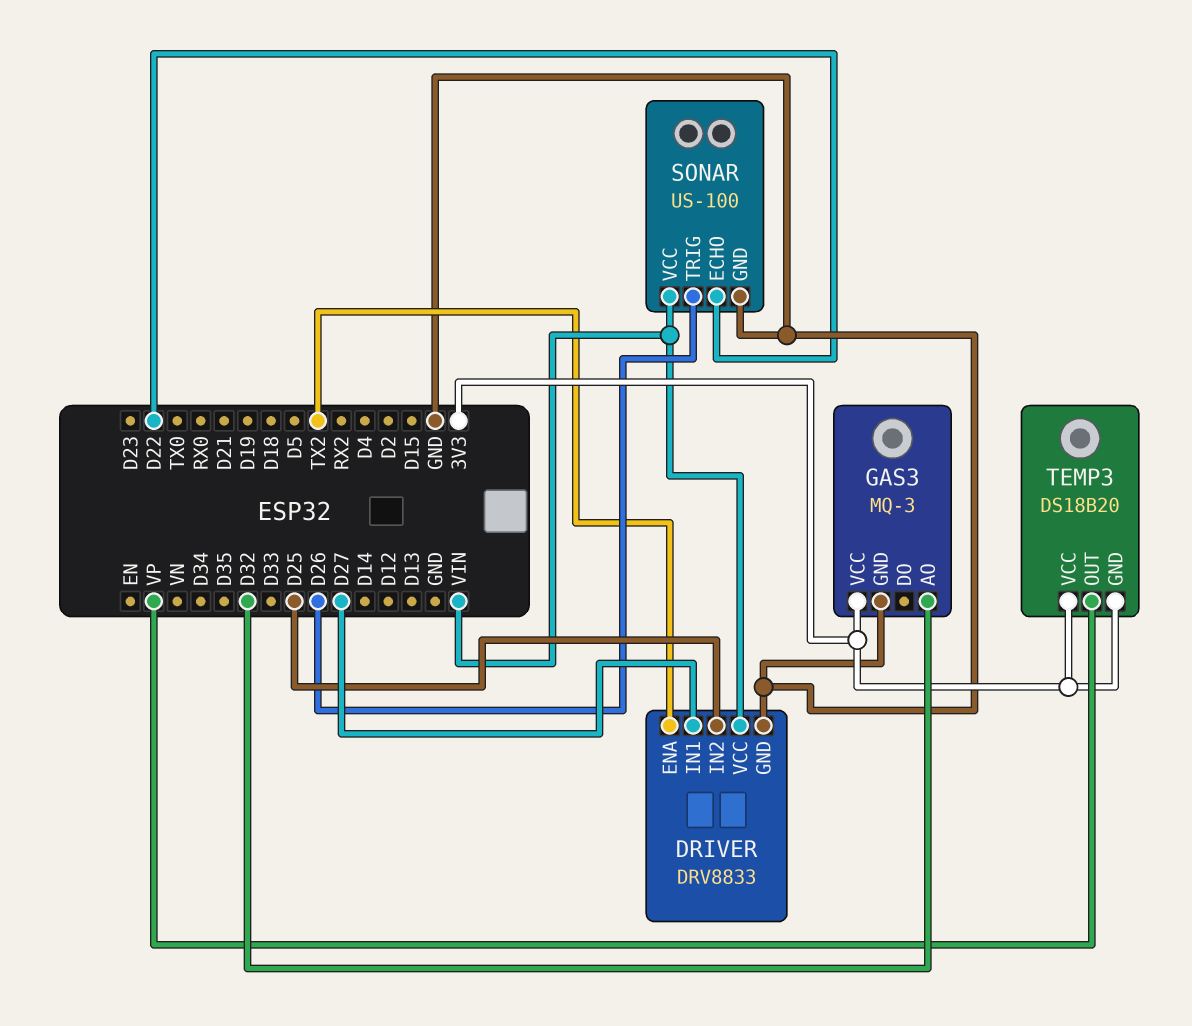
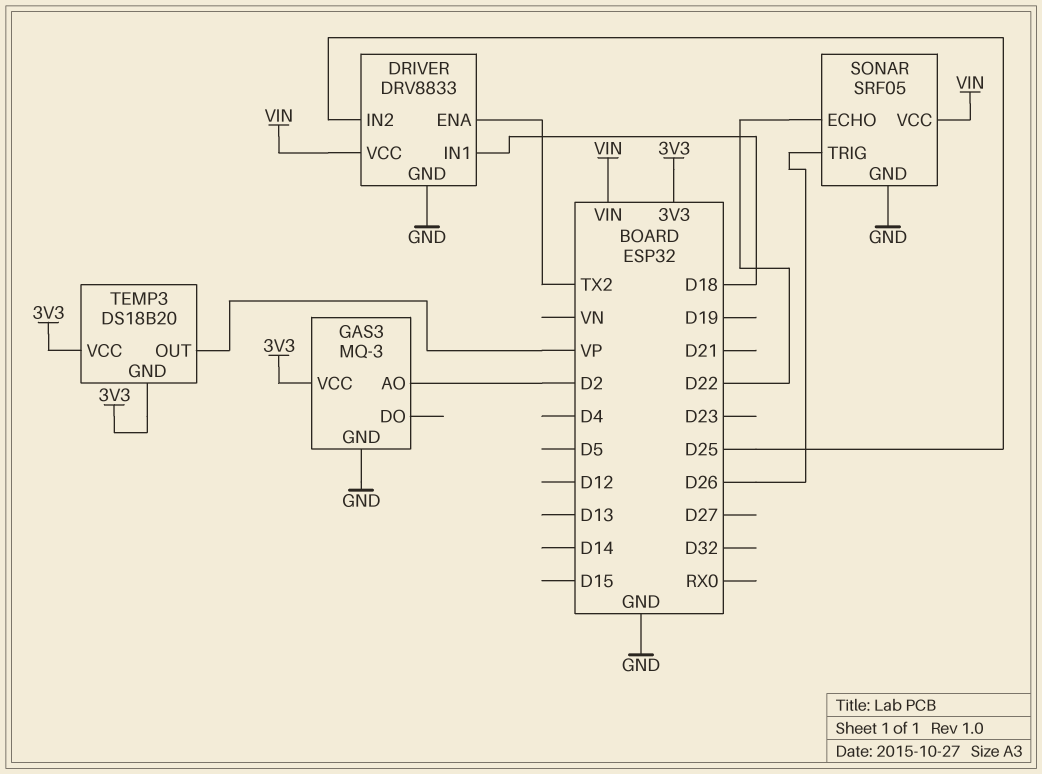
DRIVER pin IN1: D27 -> D18
GAS3 pin AO: D32 -> D2
SONAR: US-100 -> SRF05

